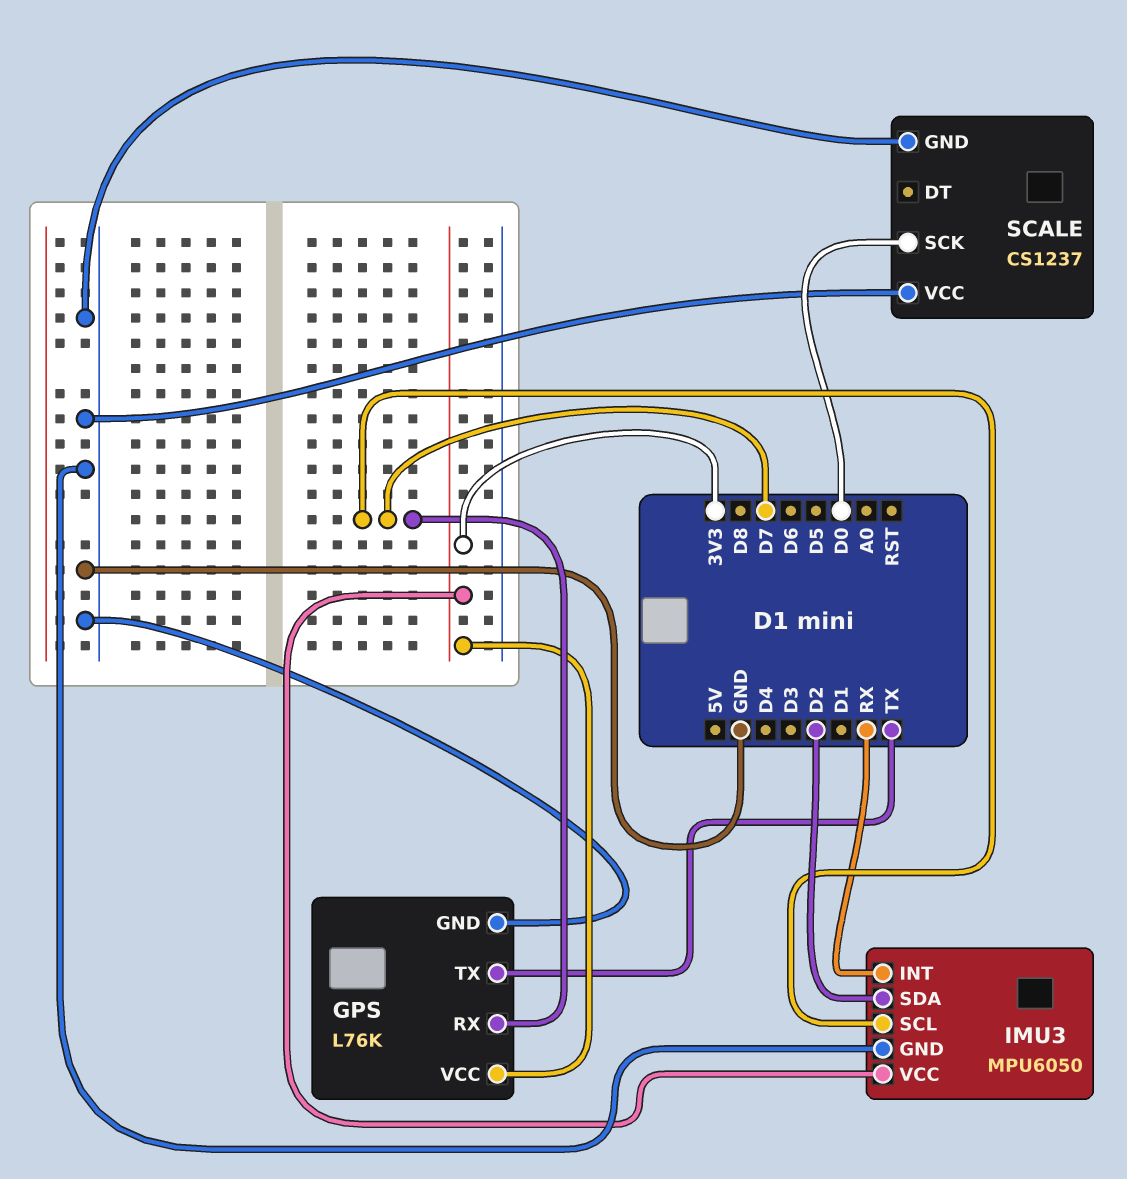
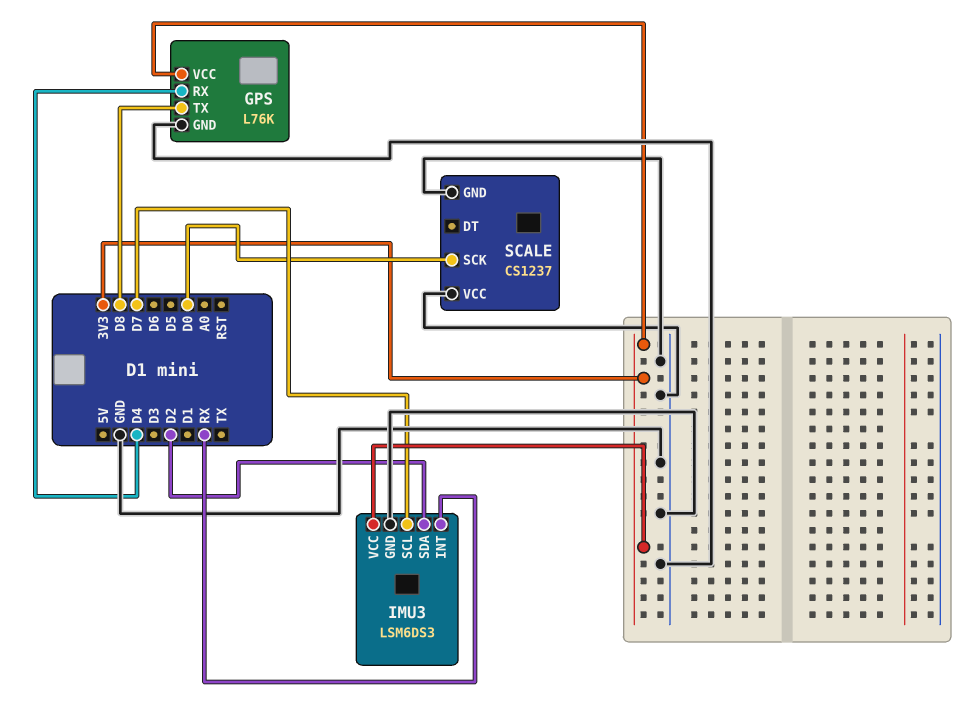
GPS pin RX: D7 -> D4
GPS pin TX: TX -> D8
IMU3: MPU6050 -> LSM6DS3

